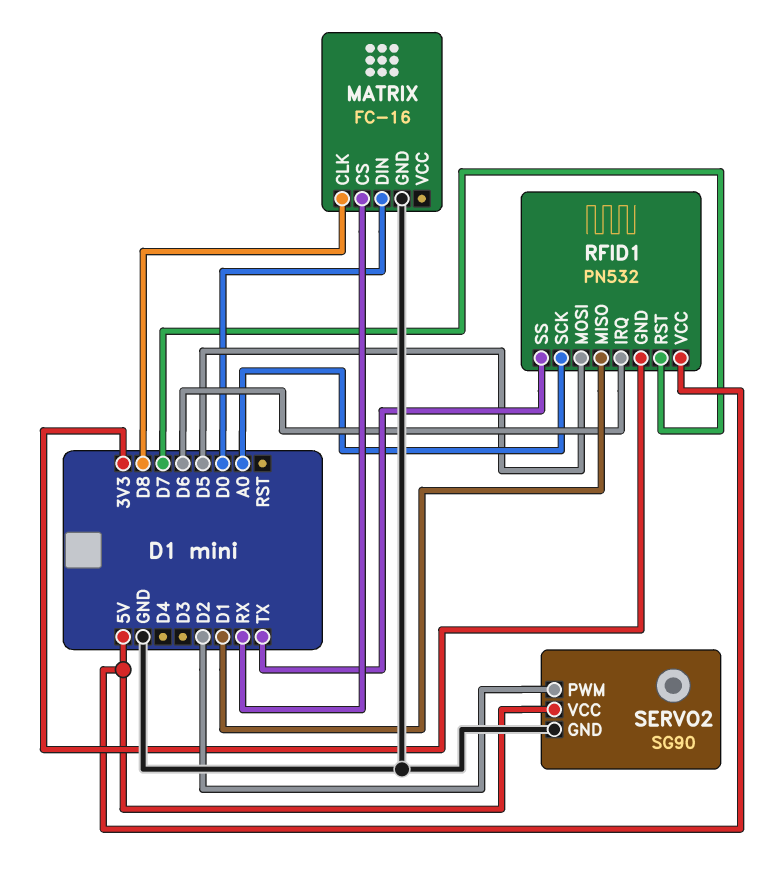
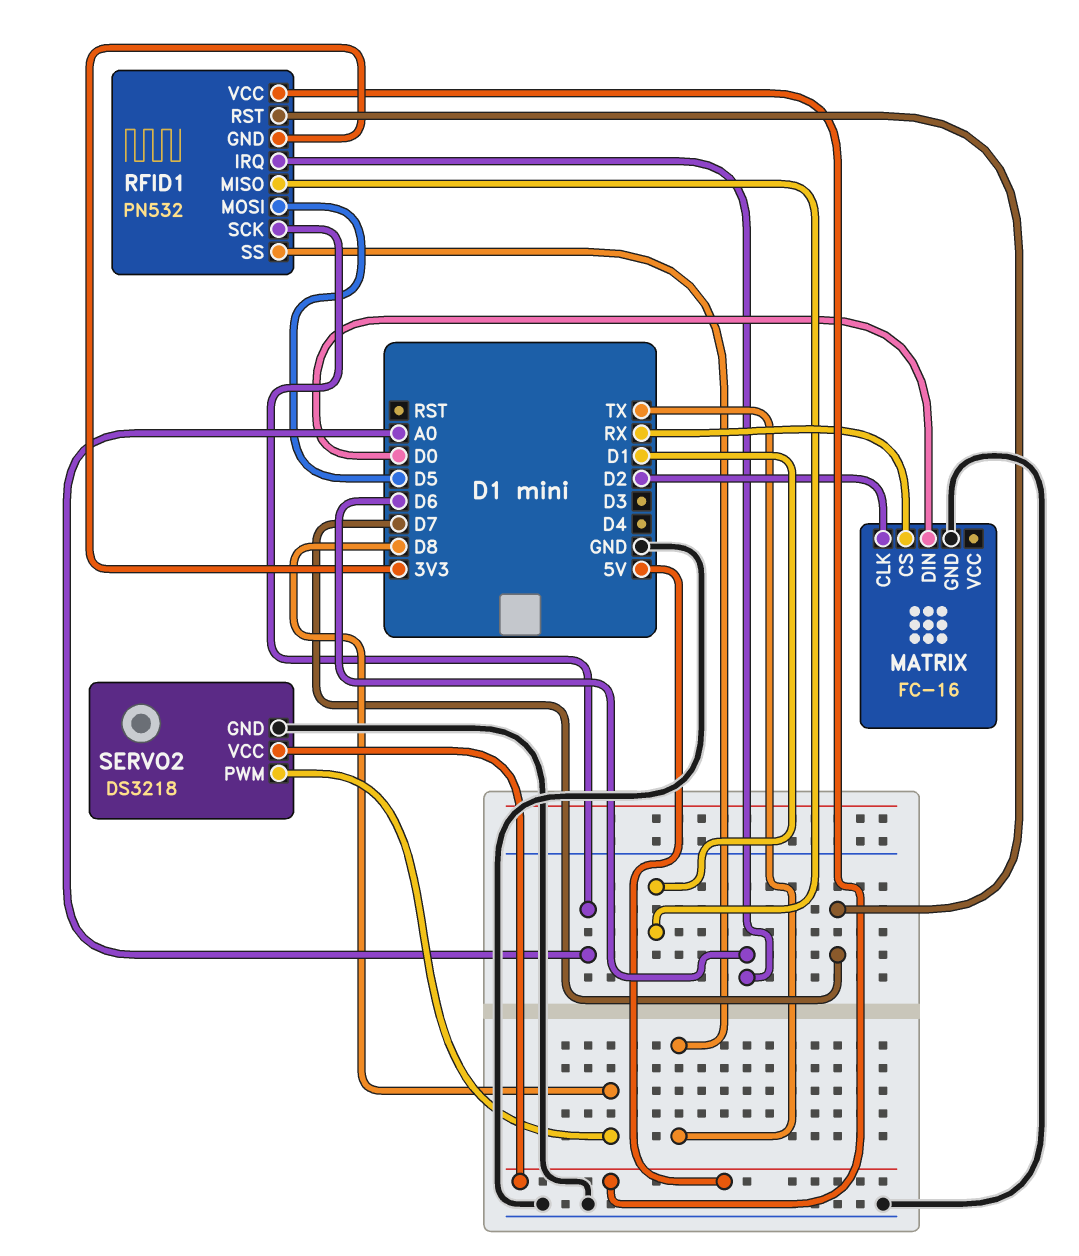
MATRIX pin CLK: D8 -> D2
SERVO2: SG90 -> DS3218
SERVO2 pin PWM: D2 -> D8

